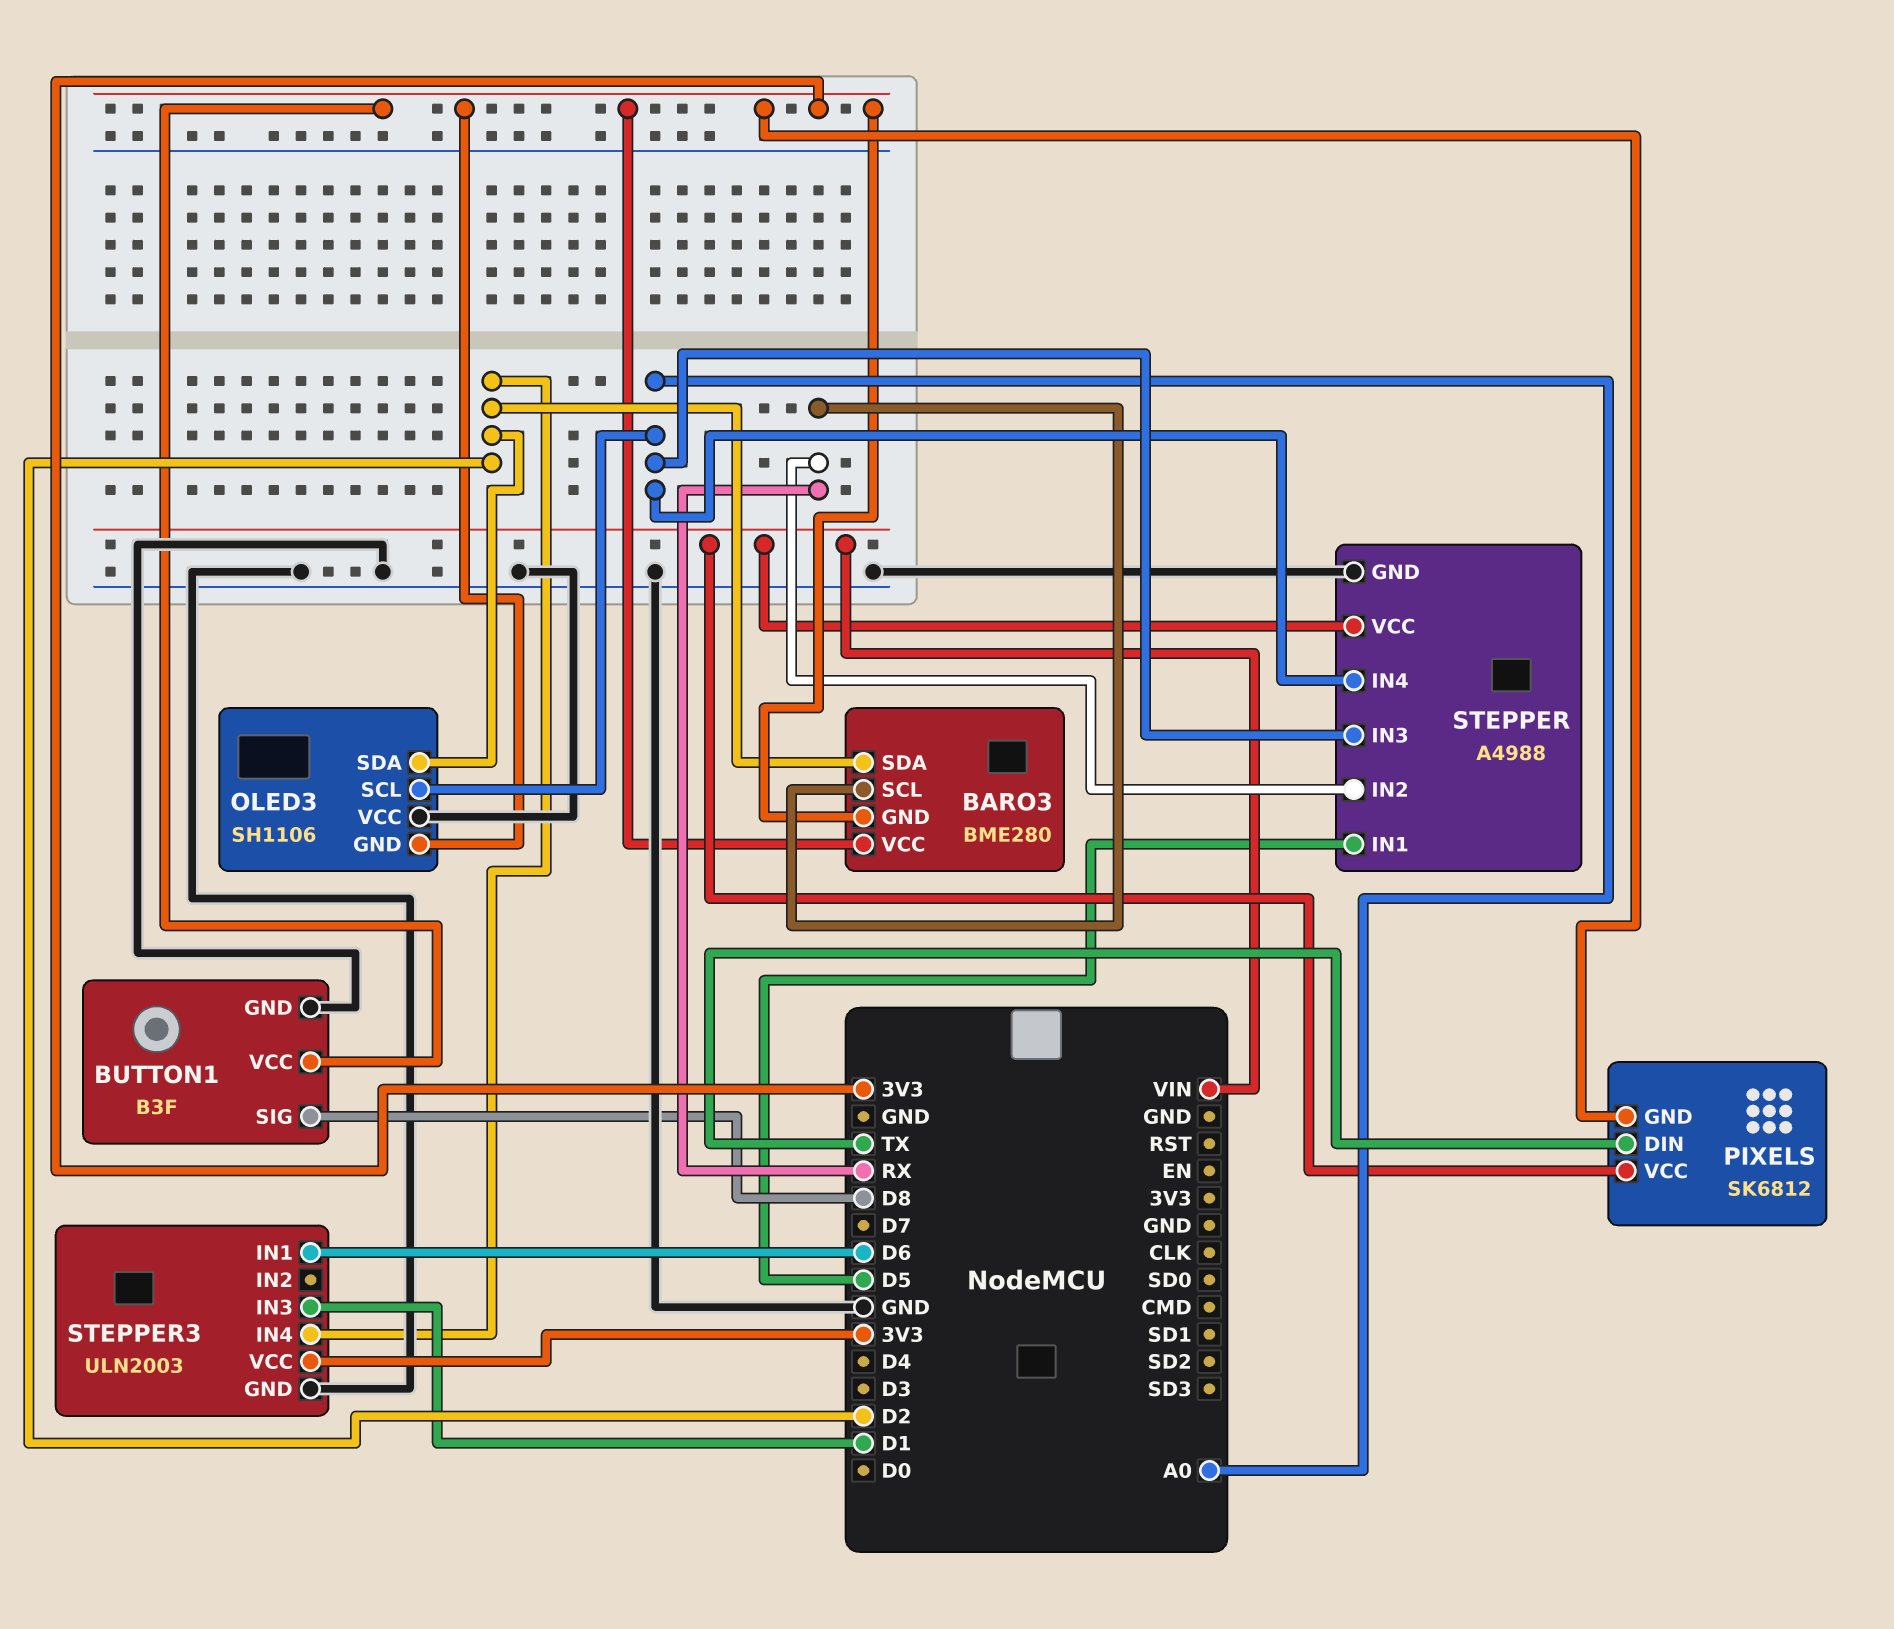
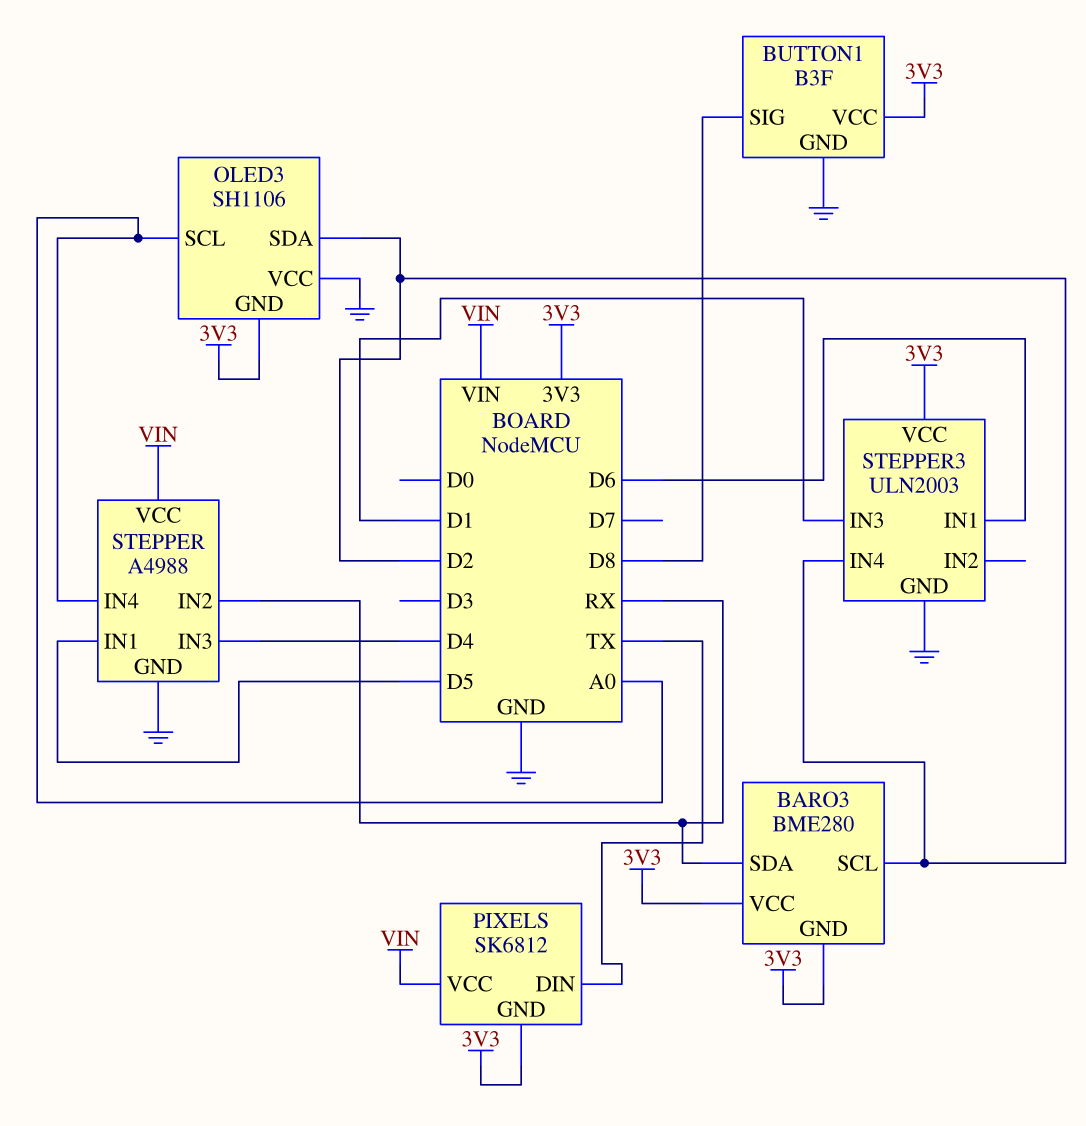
BARO3 pin SCL: RX -> D2
BARO3 pin SDA: D2 -> RX
STEPPER pin IN3: A0 -> D4

